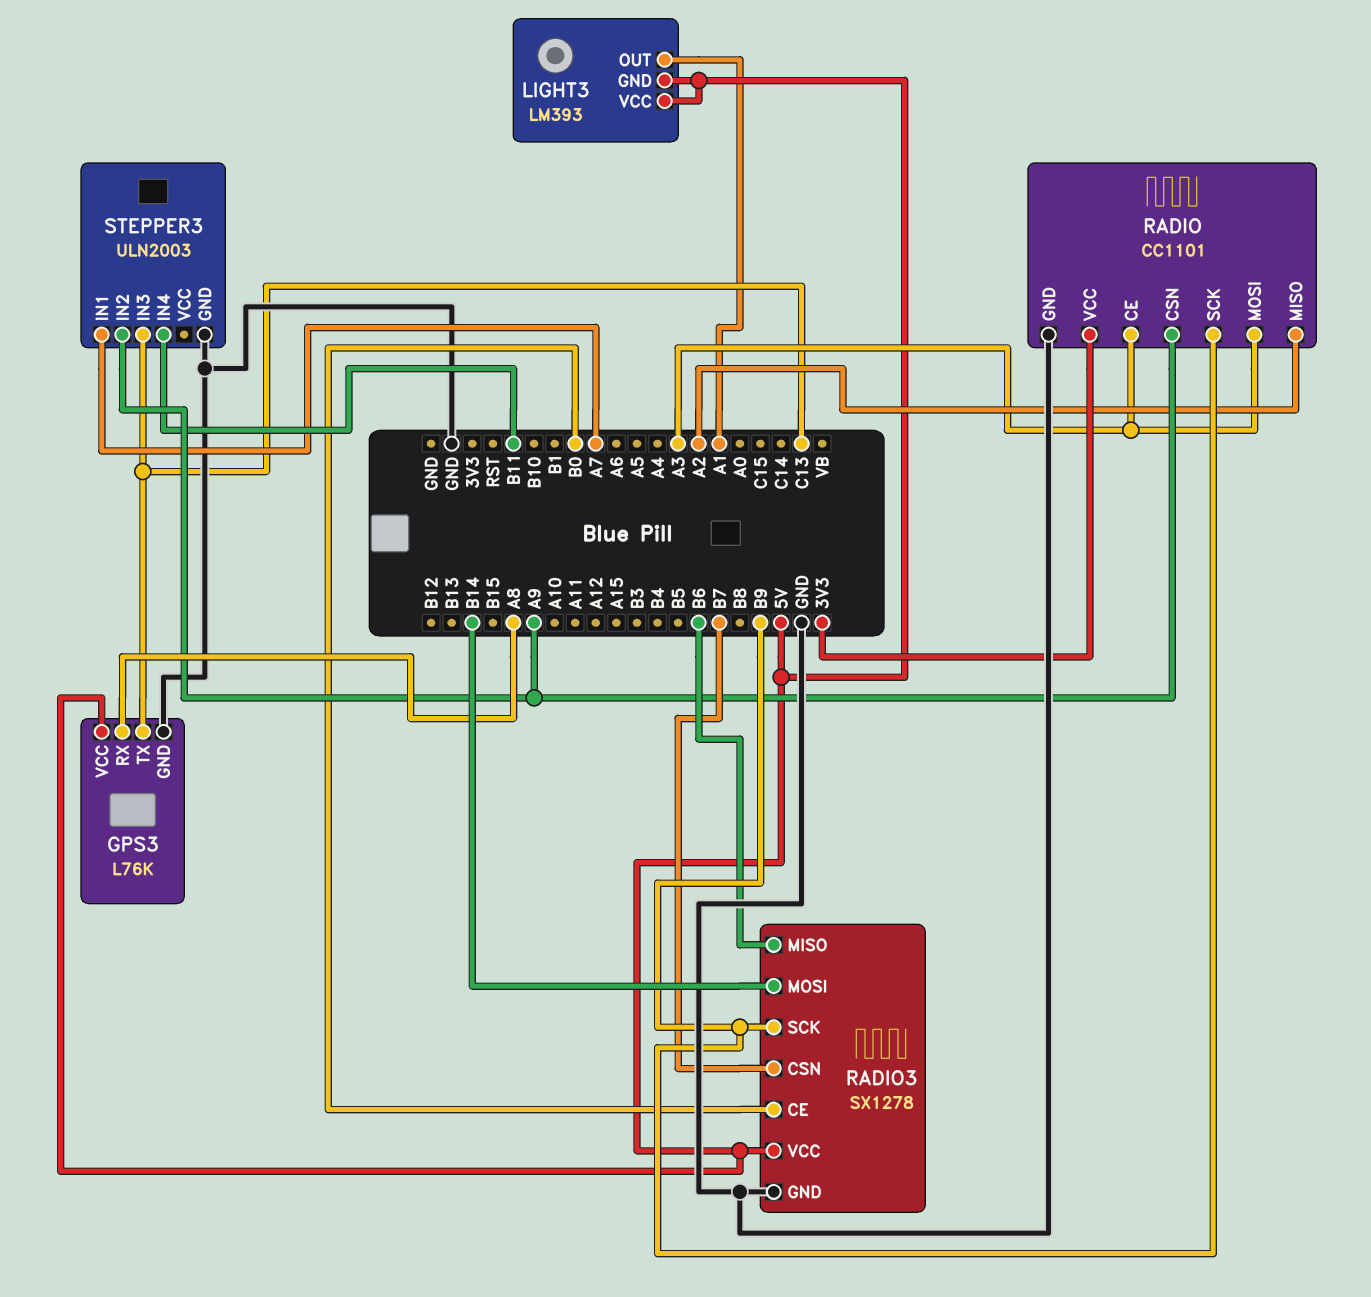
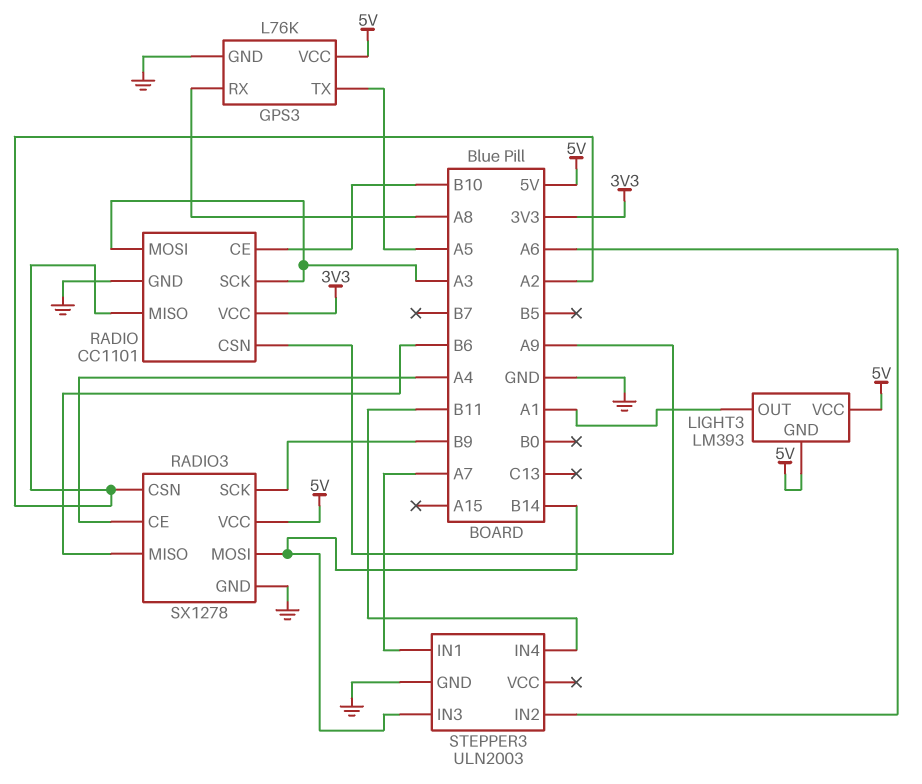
GPS3 pin TX: C13 -> A5
RADIO pin CE: A3 -> B10
RADIO pin SCK: B9 -> A3
RADIO3 pin CE: B0 -> A4
RADIO3 pin CSN: B7 -> A2
STEPPER3 pin IN2: A9 -> A6
STEPPER3 pin IN3: C13 -> B14

